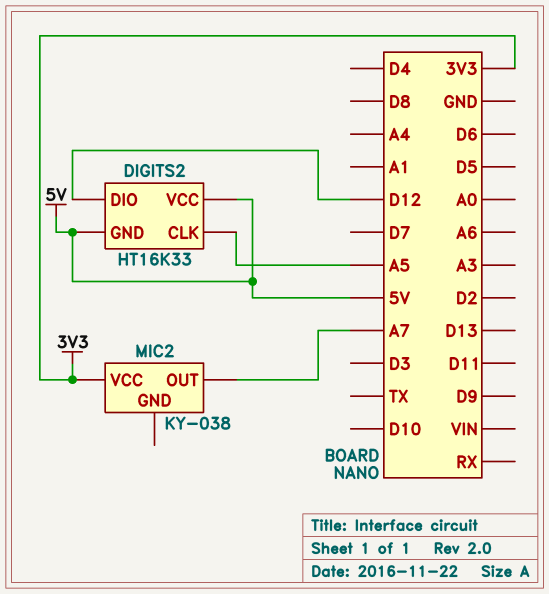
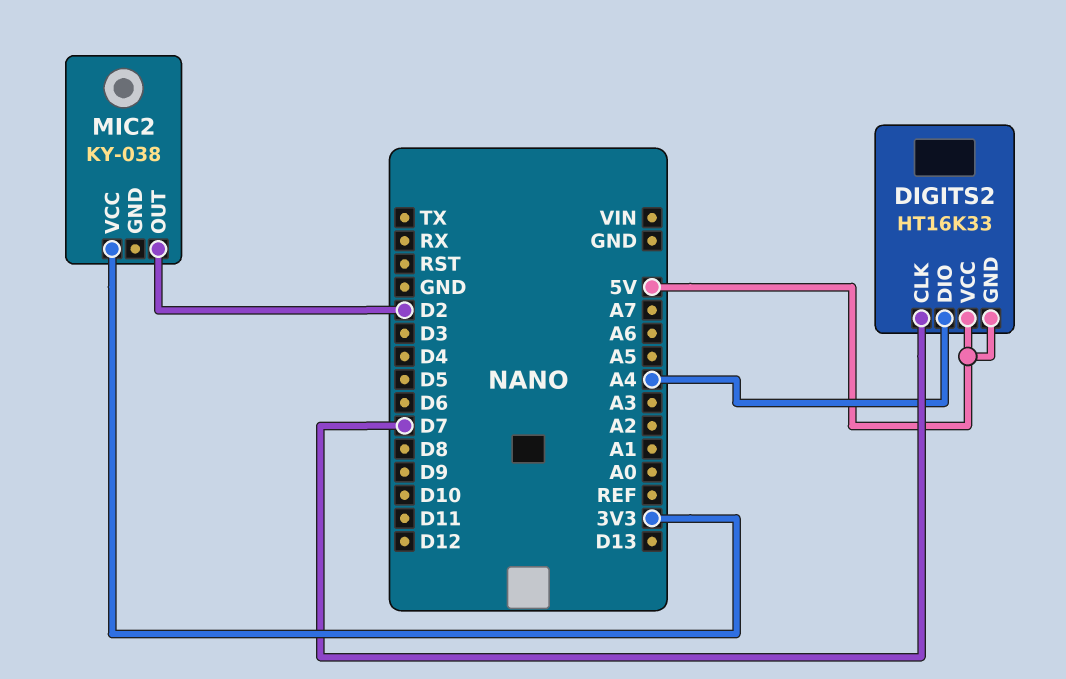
DIGITS2 pin CLK: A5 -> D7
DIGITS2 pin DIO: D12 -> A4
MIC2 pin OUT: A7 -> D2

